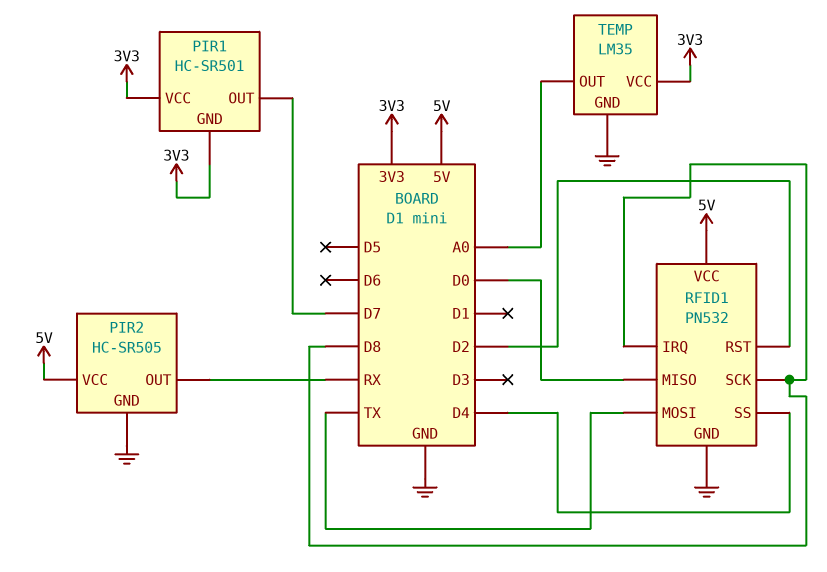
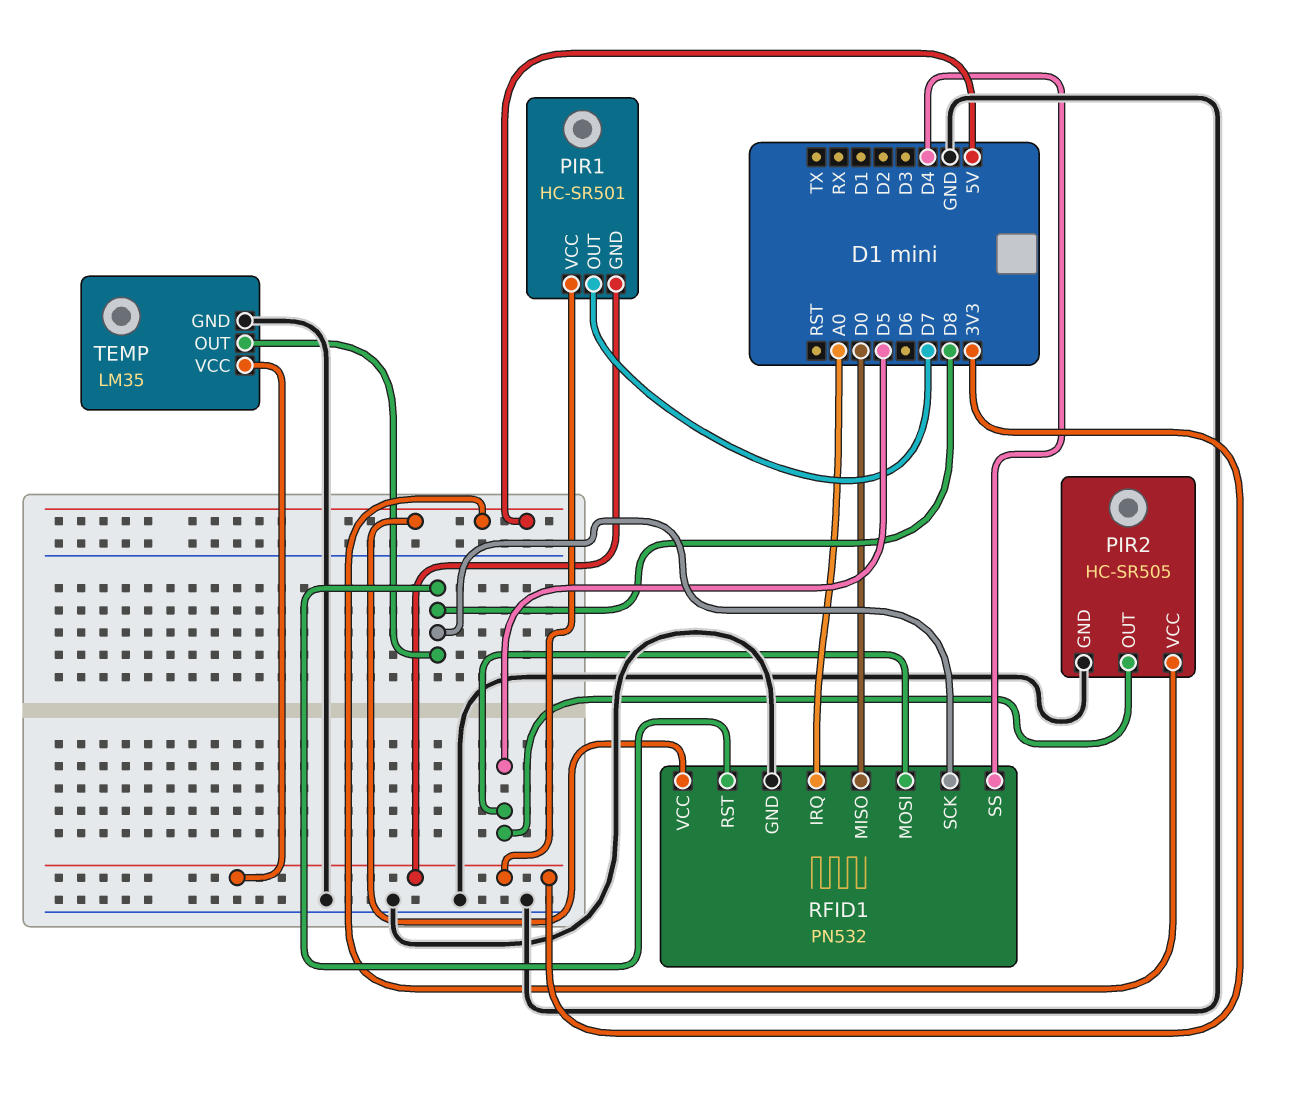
PIR2 pin OUT: RX -> D5
RFID1 pin IRQ: D8 -> A0
RFID1 pin MOSI: TX -> D5
RFID1 pin RST: D2 -> D8
TEMP pin OUT: A0 -> D8

